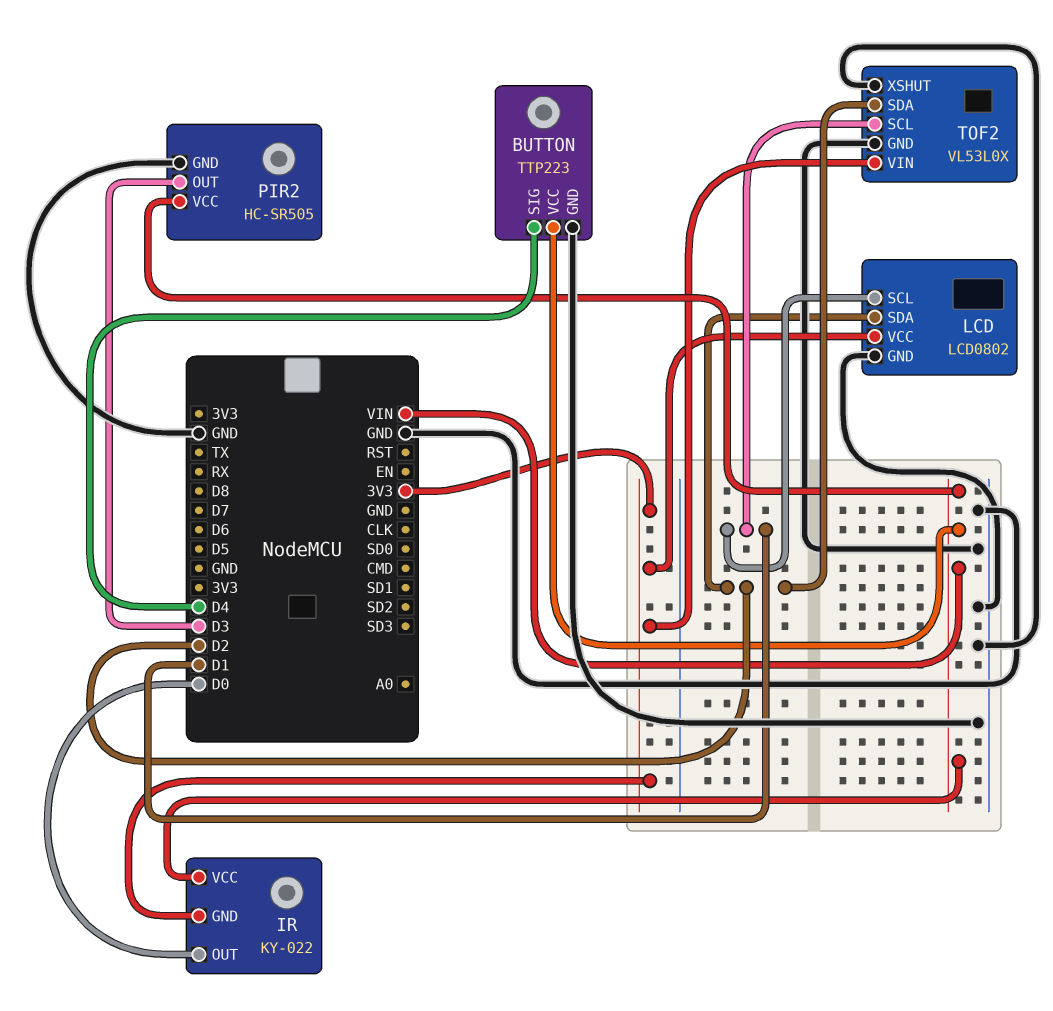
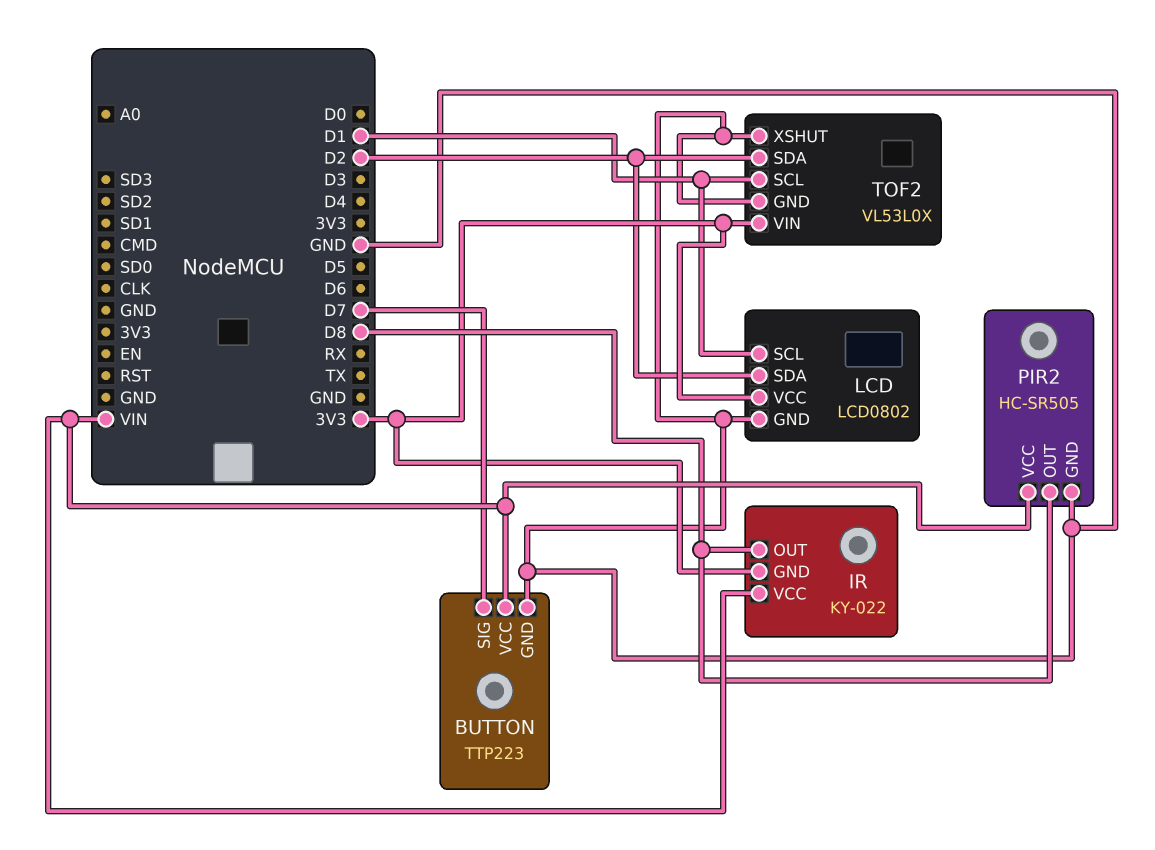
BUTTON pin SIG: D4 -> D7
IR pin OUT: D0 -> D8
PIR2 pin OUT: D3 -> D8

